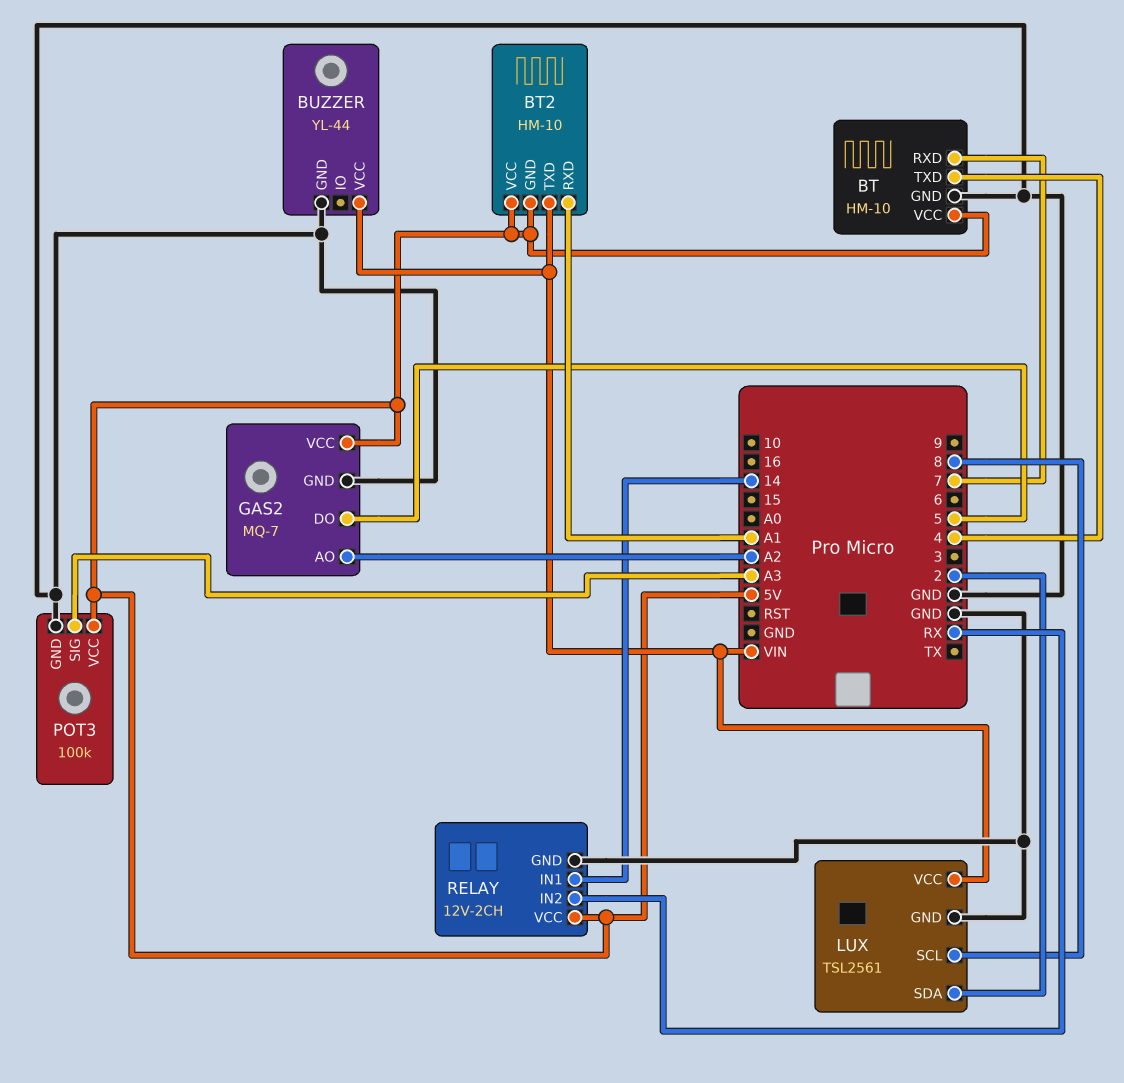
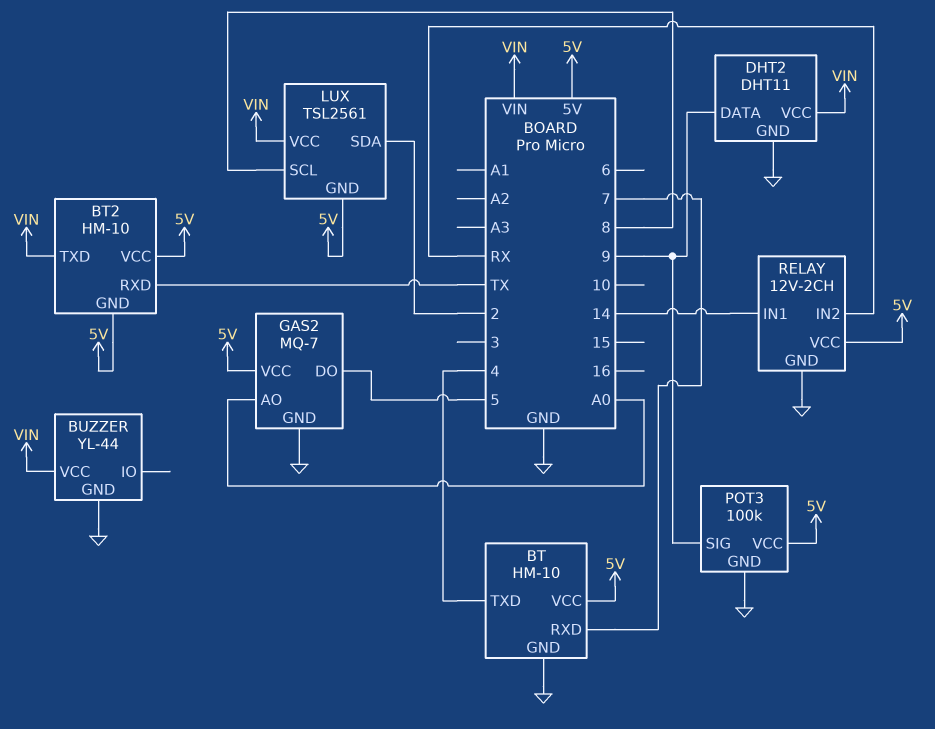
BT2 pin RXD: A1 -> TX
DHT2: none -> DHT11
DHT2 pin DATA: none -> 9
DHT2 pin GND: none -> GND
DHT2 pin VCC: none -> VIN
GAS2 pin AO: A2 -> A0
LUX pin GND: GND -> 5V
POT3 pin SIG: A3 -> 9

